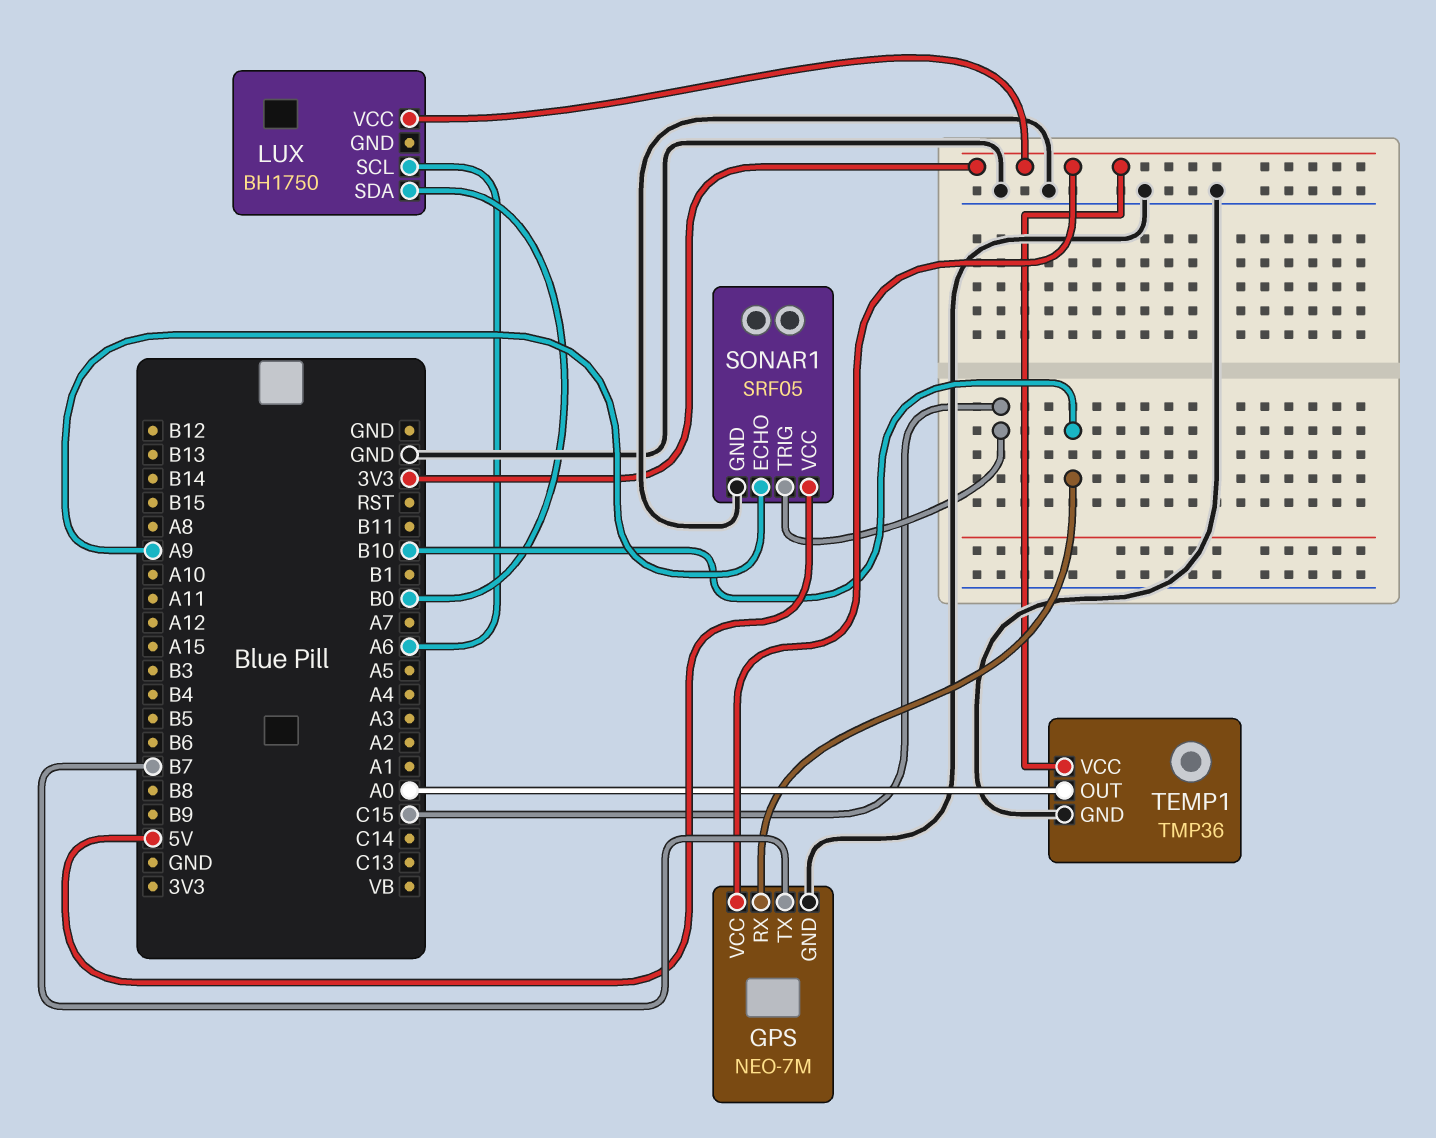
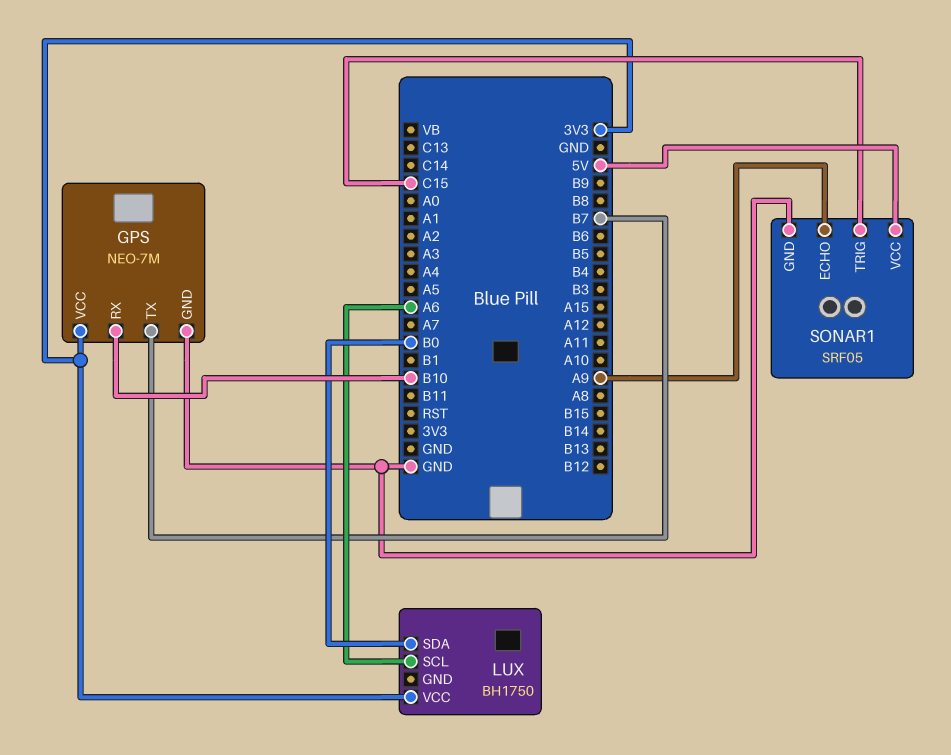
TEMP1: TMP36 -> none
TEMP1 pin GND: GND -> none
TEMP1 pin OUT: A0 -> none
TEMP1 pin VCC: 3V3 -> none

